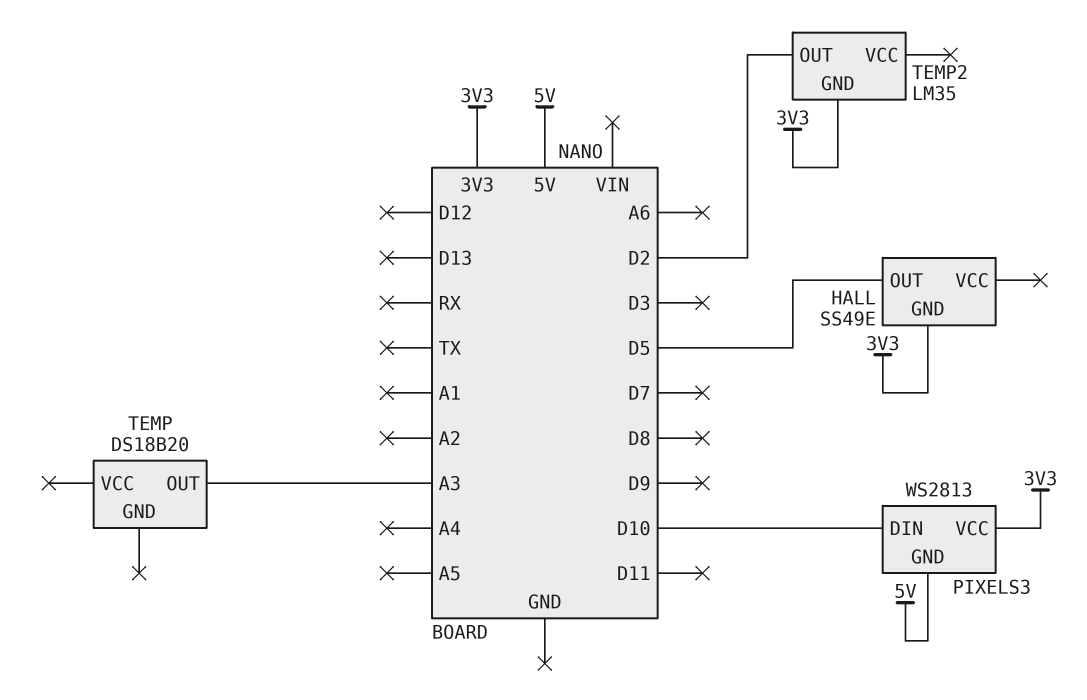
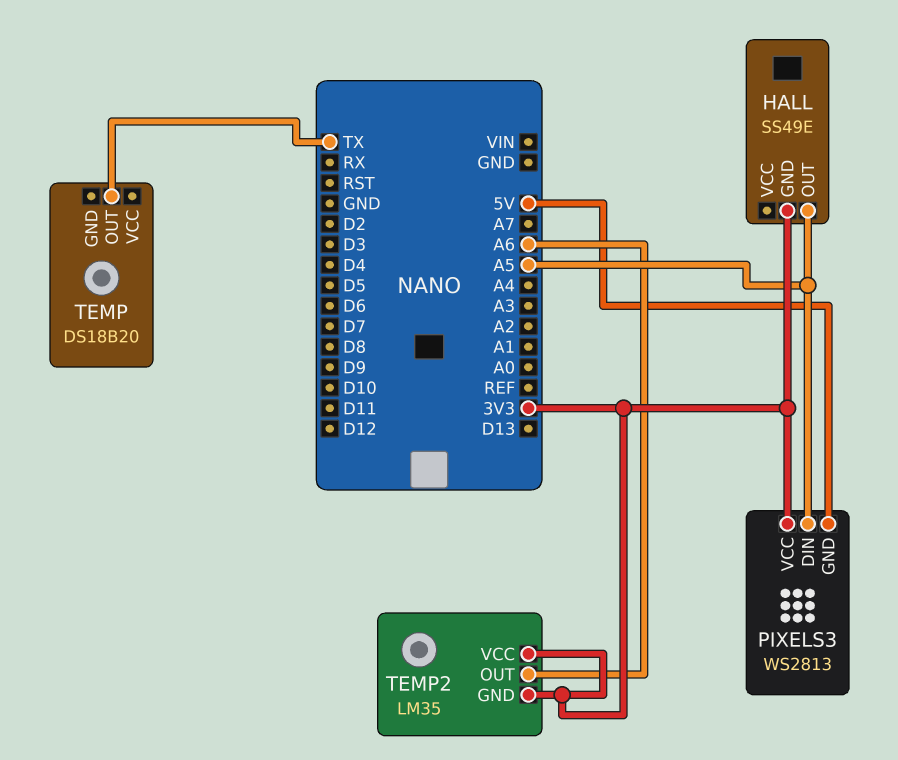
HALL pin OUT: D5 -> A5
PIXELS3 pin DIN: D10 -> A5
TEMP pin OUT: A3 -> TX
TEMP2 pin OUT: D2 -> A6
TEMP2 pin VCC: none -> 3V3

